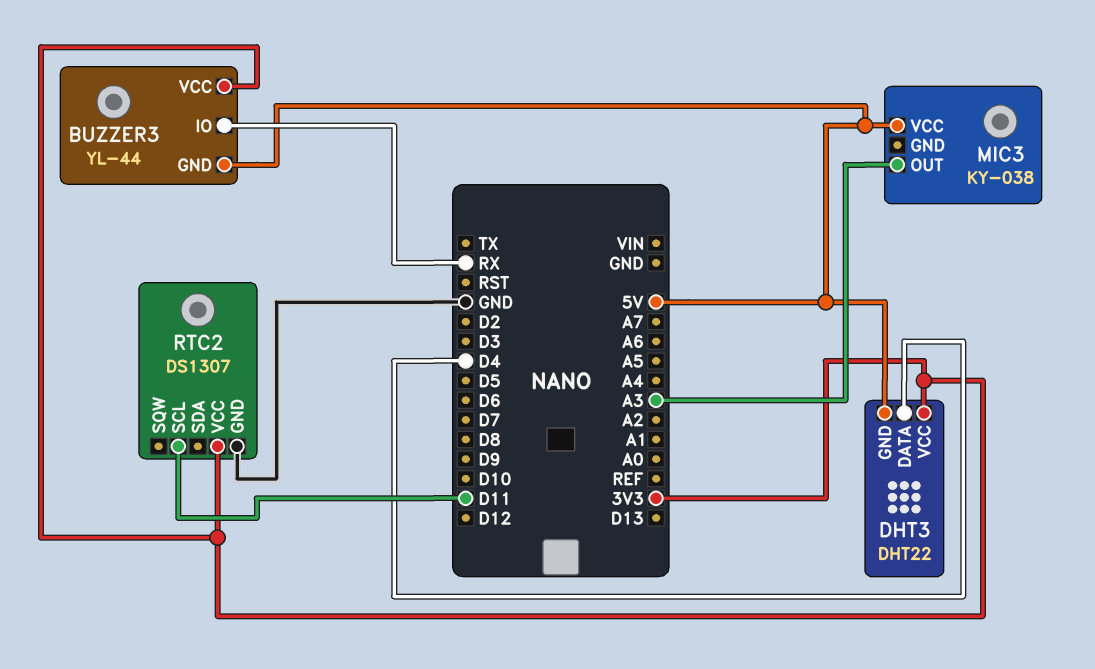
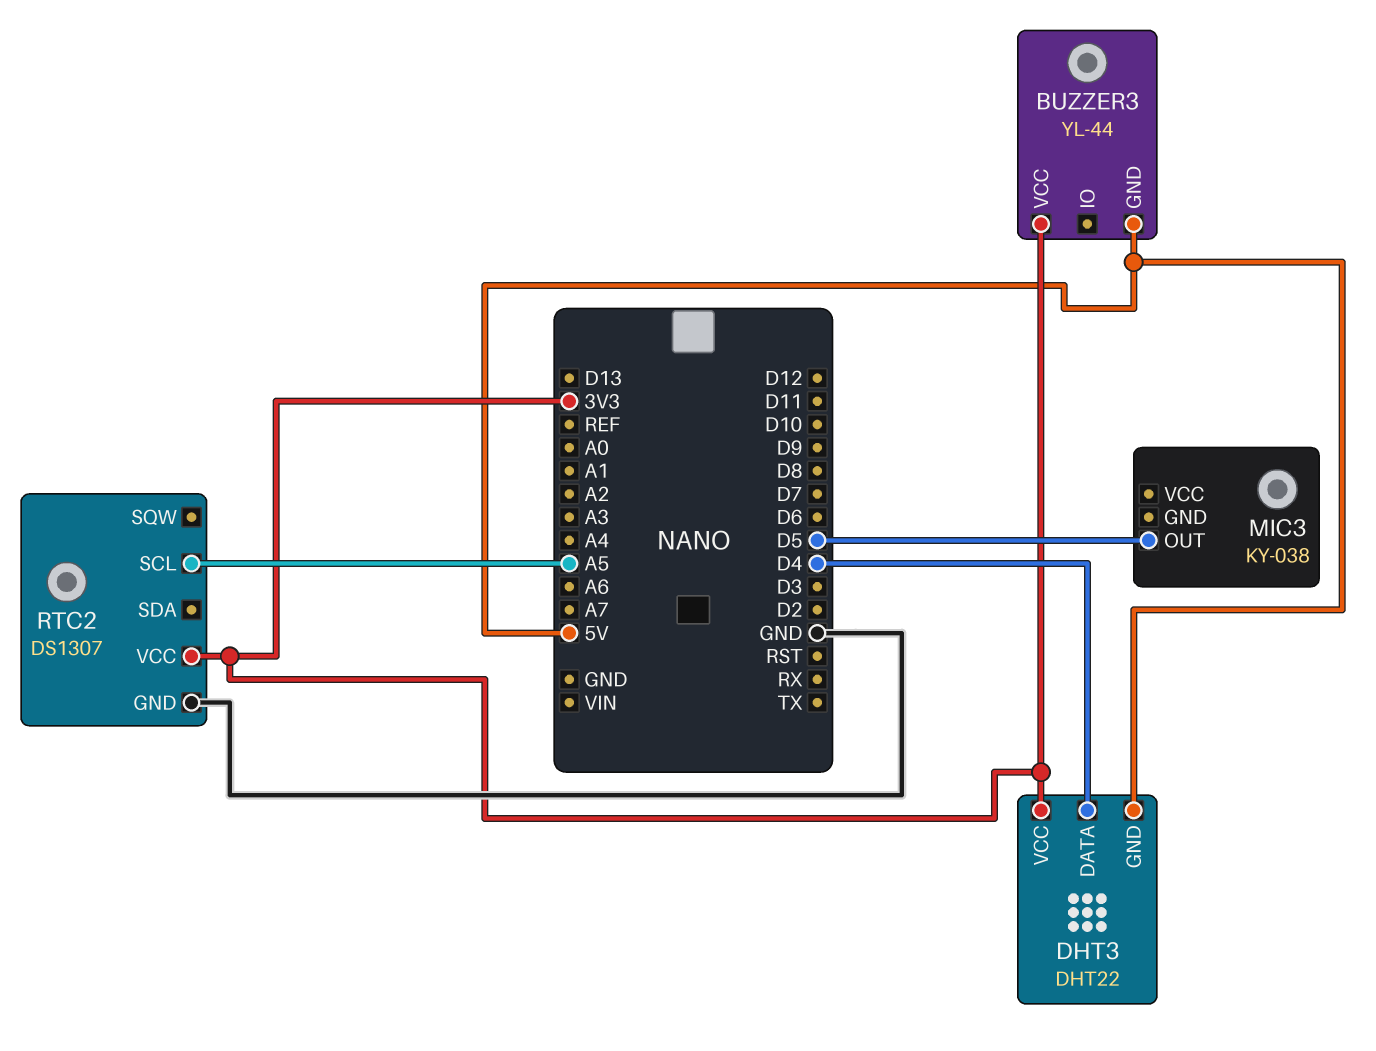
BUZZER3 pin IO: RX -> none
MIC3 pin OUT: A3 -> D5
MIC3 pin VCC: 5V -> none
RTC2 pin SCL: D11 -> A5

